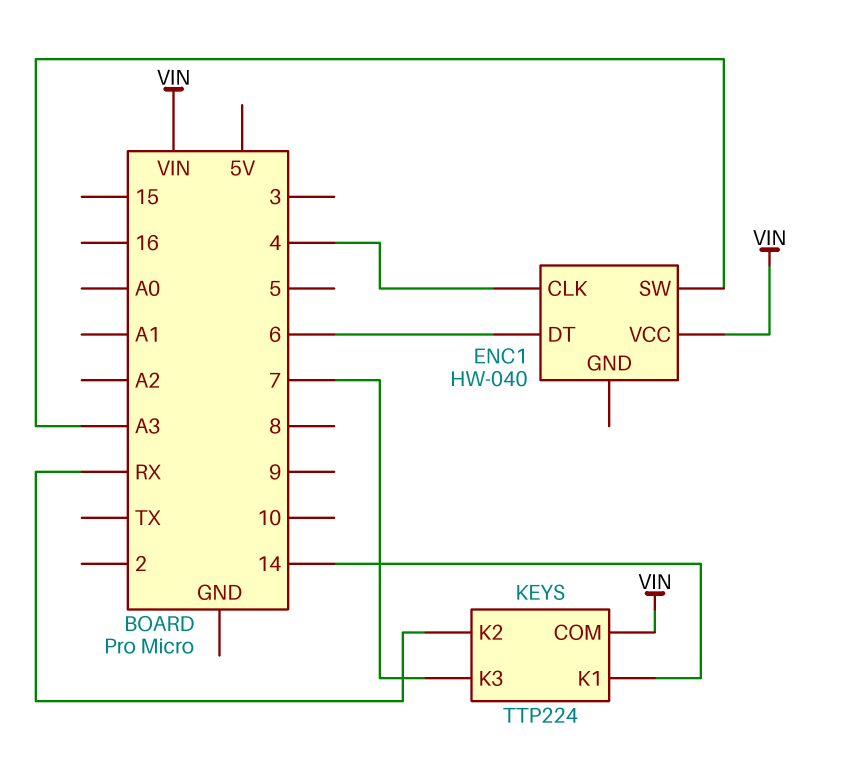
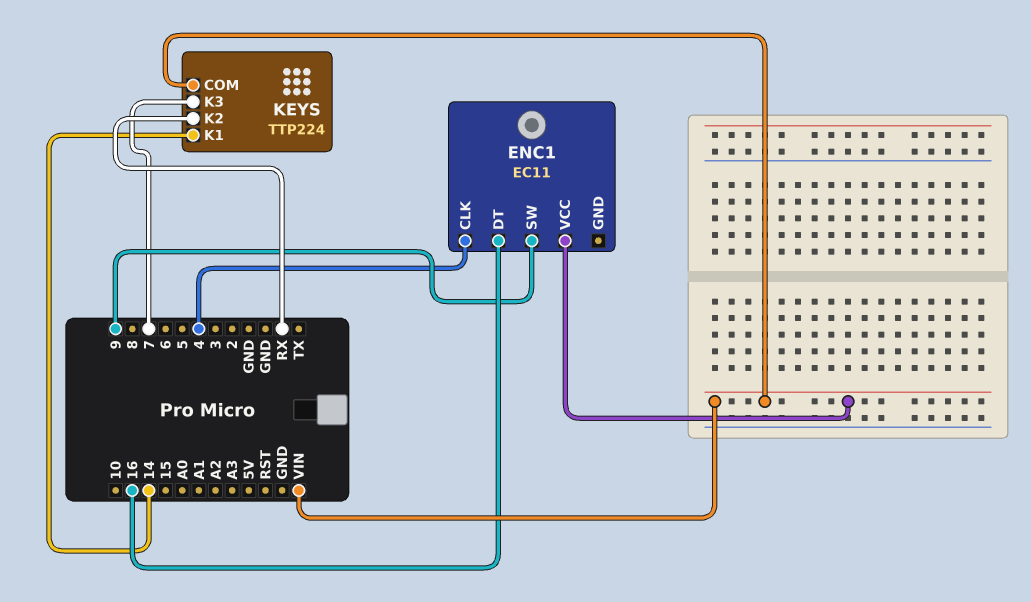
ENC1: HW-040 -> EC11
ENC1 pin DT: 6 -> 16
ENC1 pin SW: A3 -> 9

